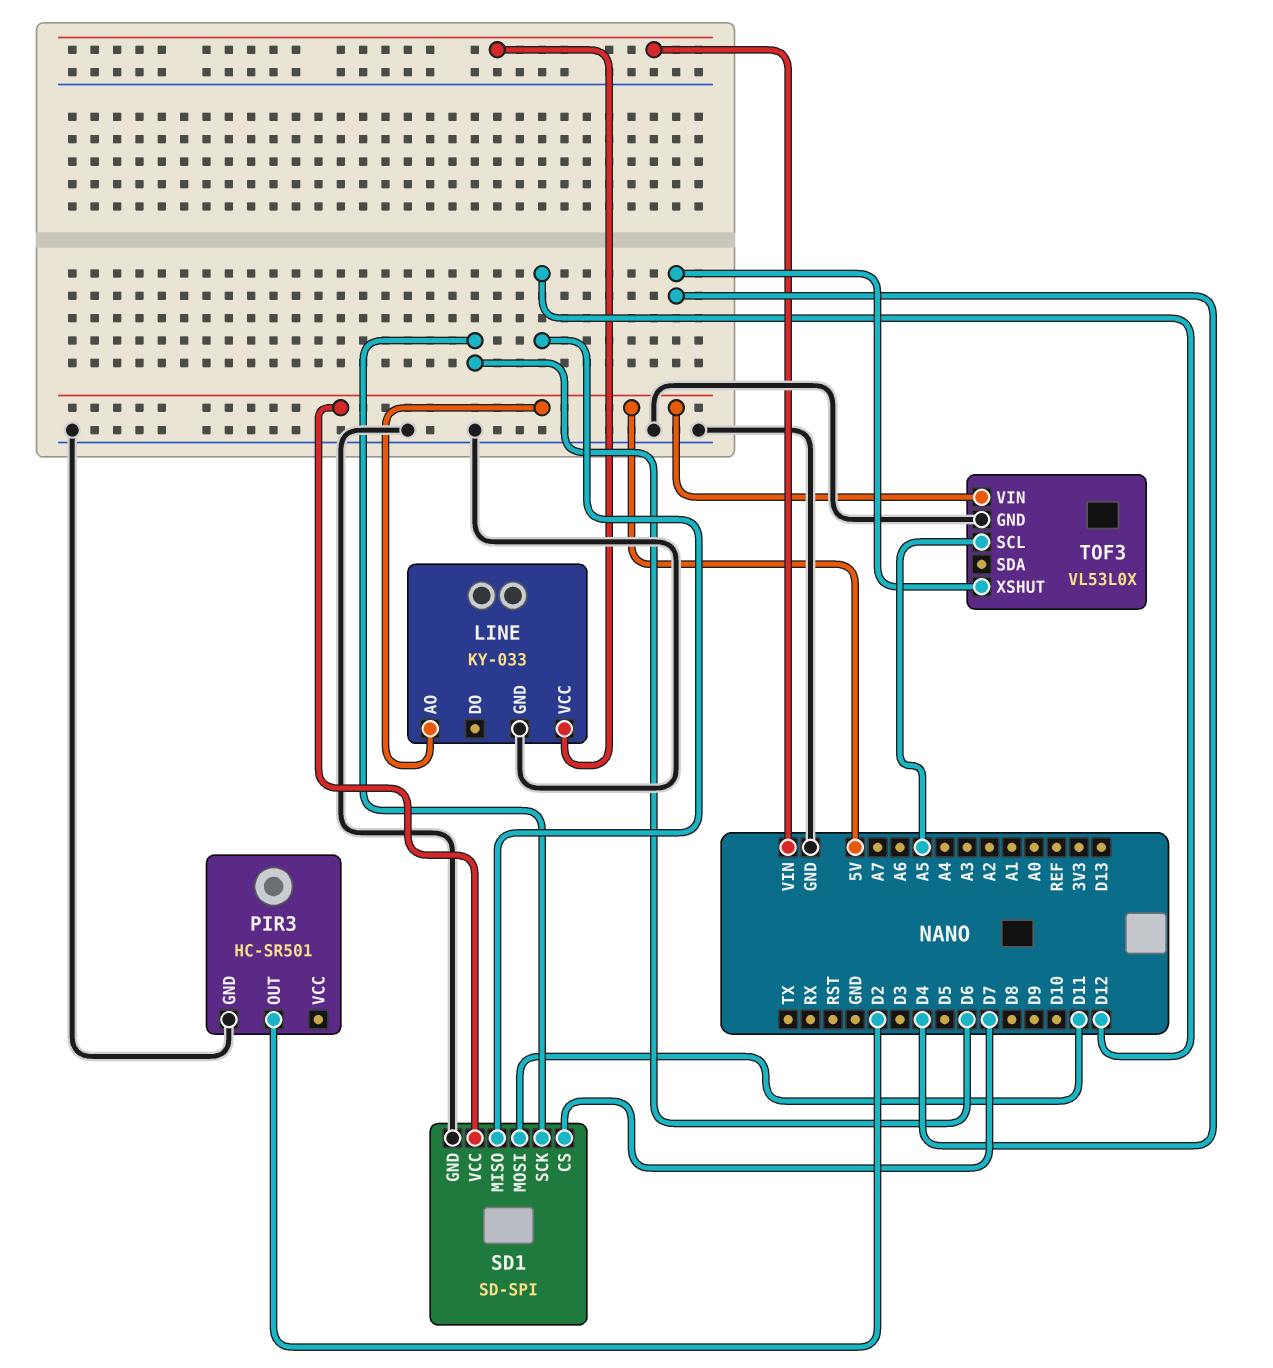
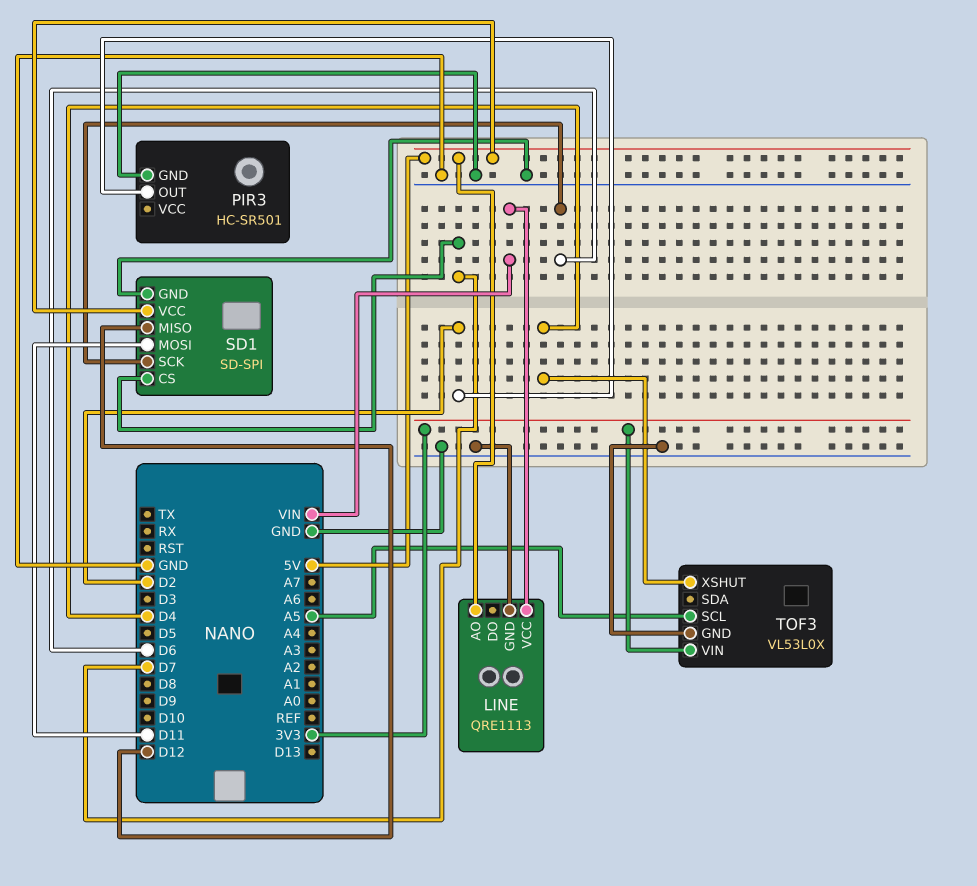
LINE: KY-033 -> QRE1113
TOF3 pin VIN: 5V -> 3V3

